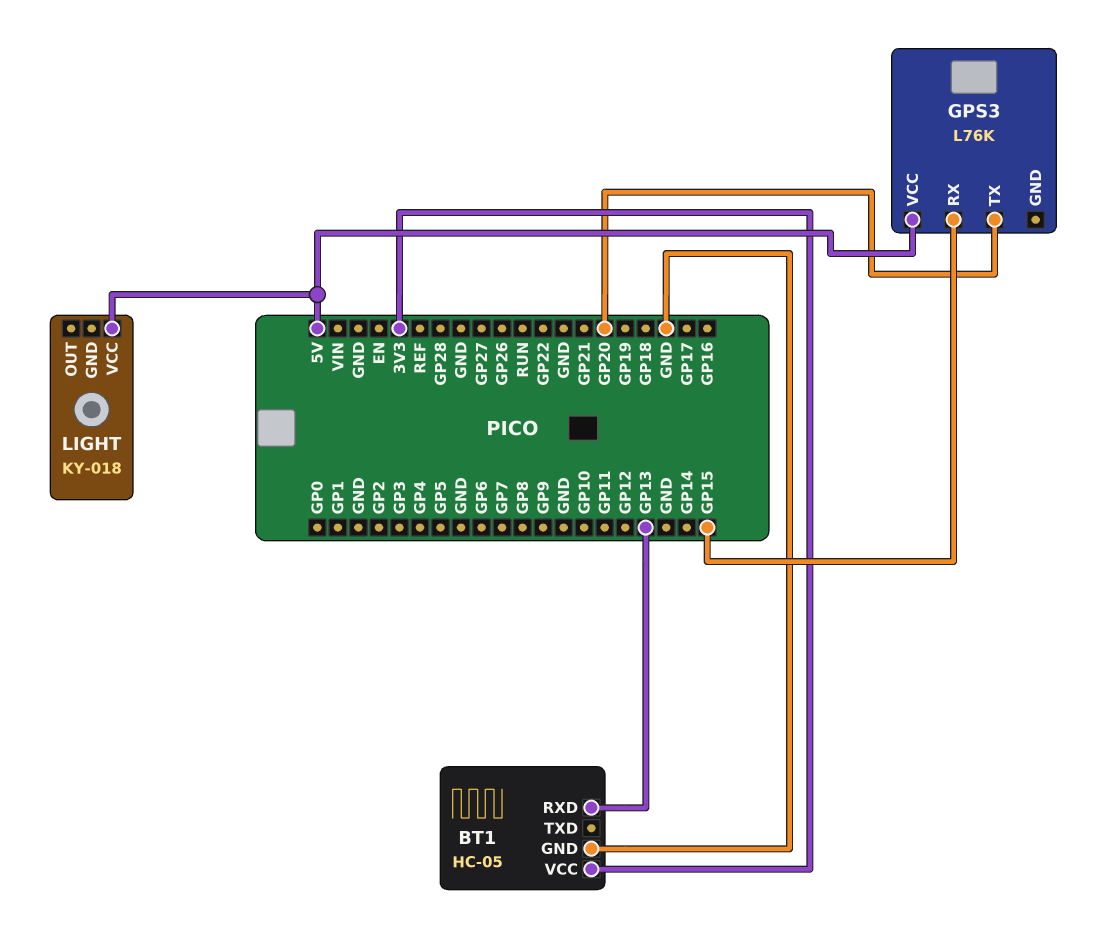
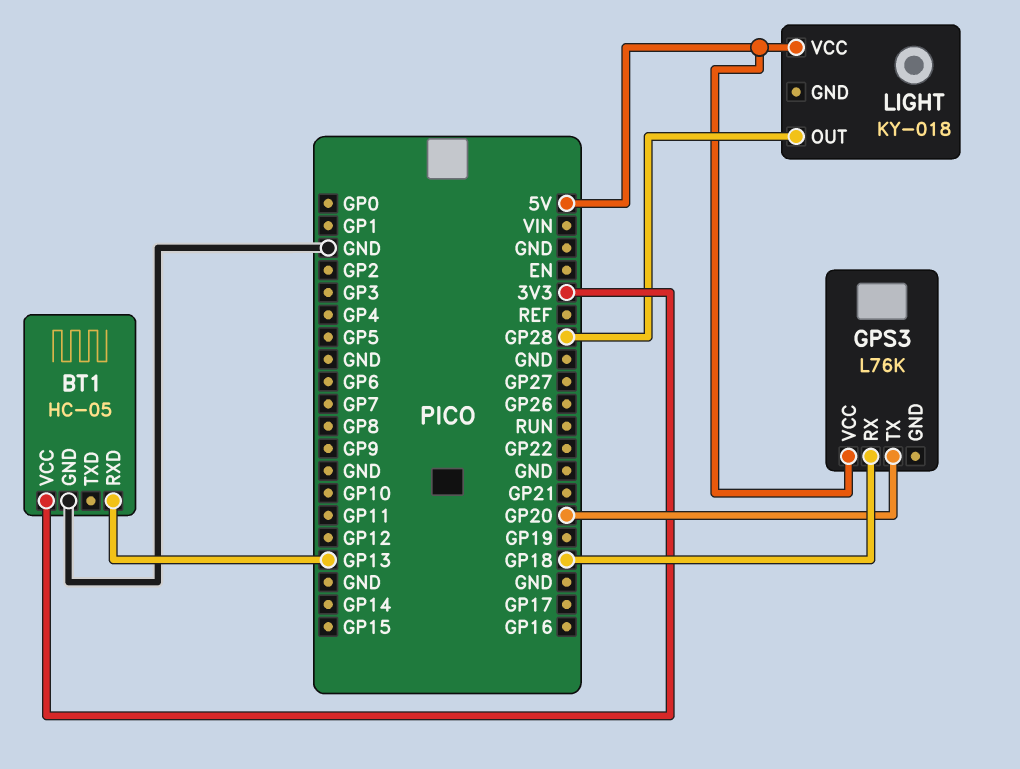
GPS3 pin RX: GP15 -> GP18
LIGHT pin OUT: none -> GP28

